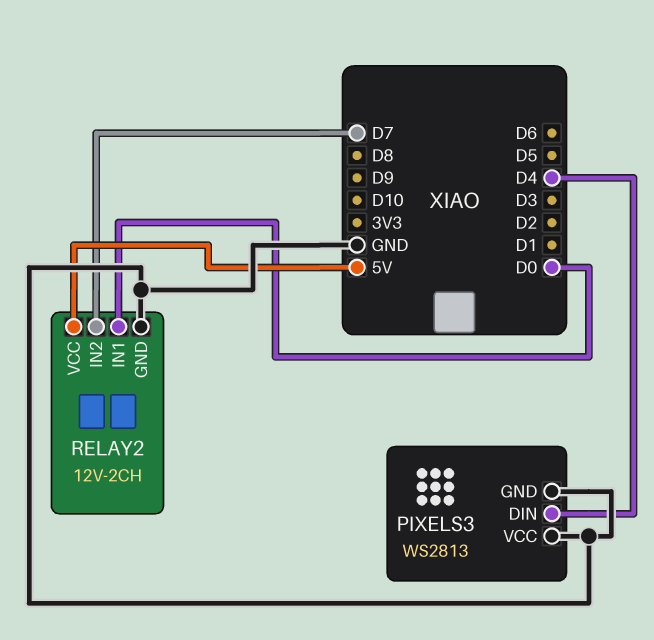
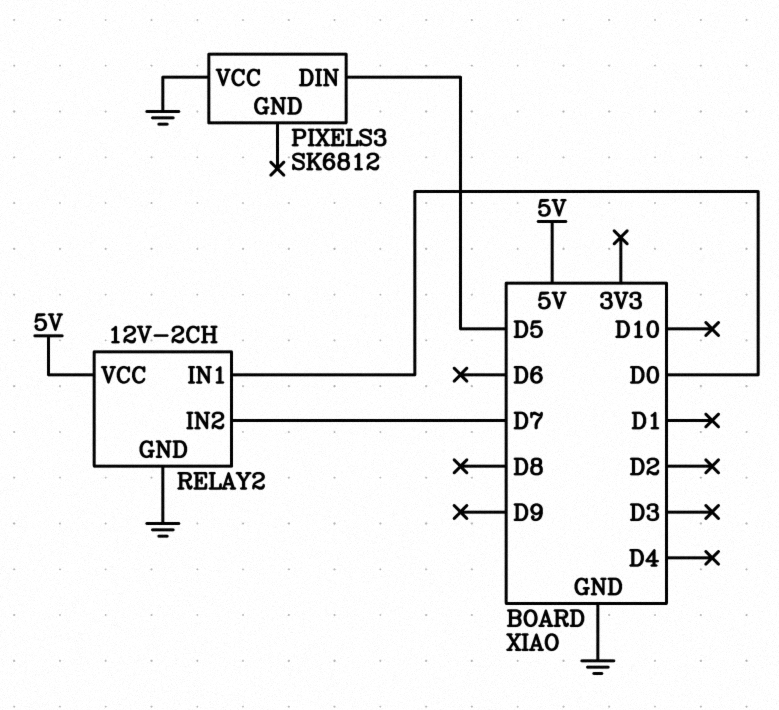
PIXELS3: WS2813 -> SK6812
PIXELS3 pin DIN: D4 -> D5
PIXELS3 pin GND: GND -> none

